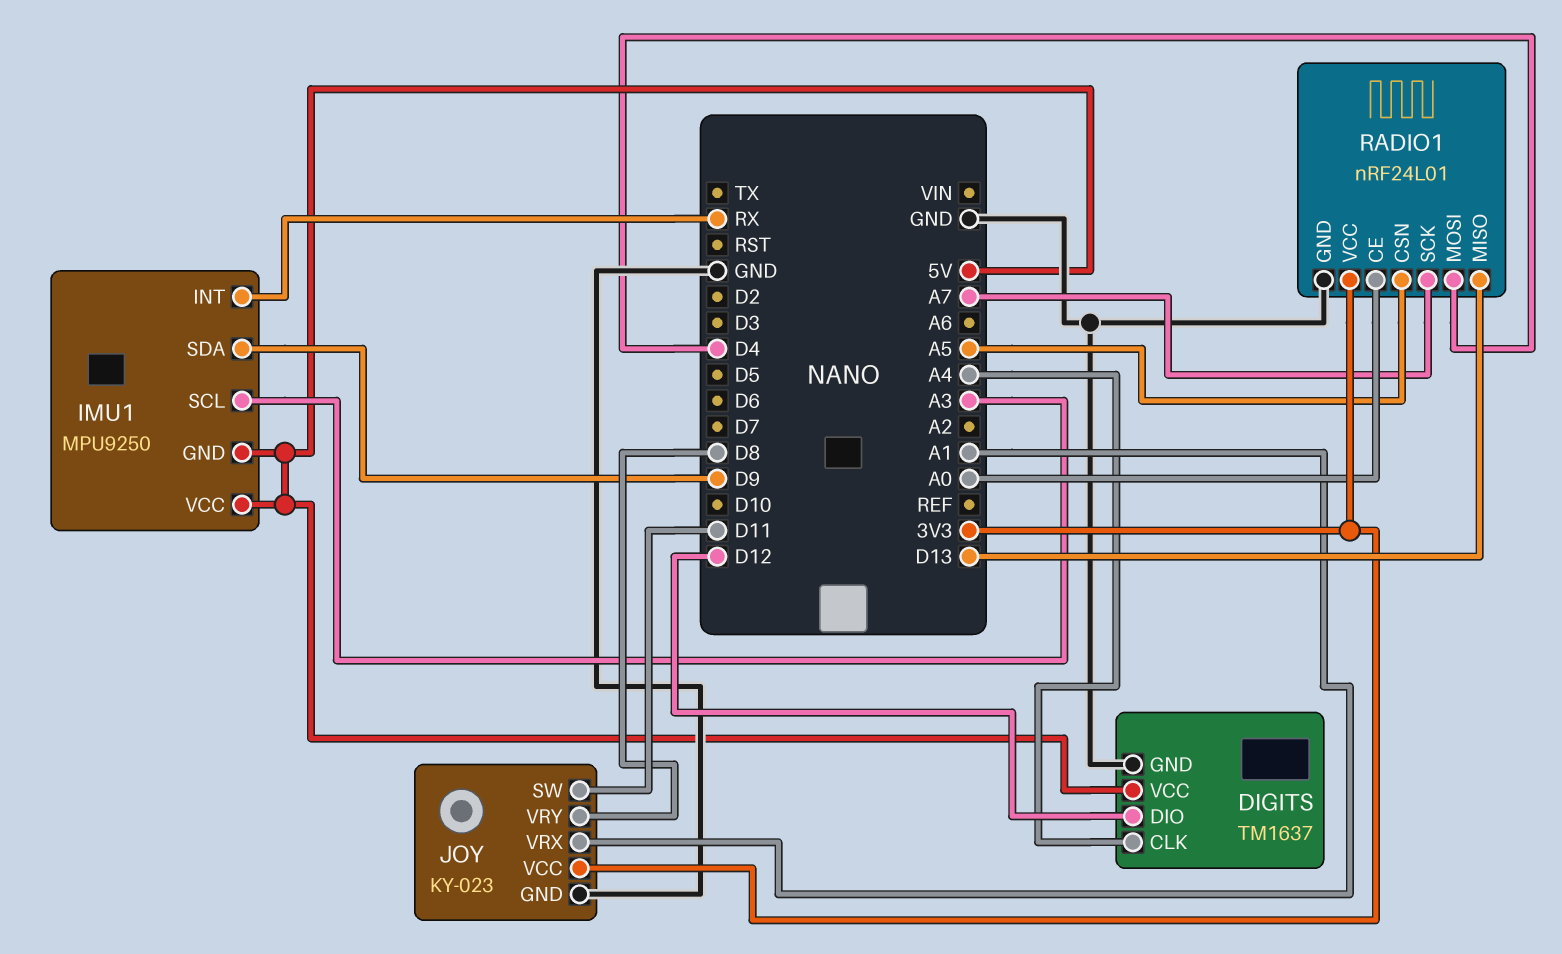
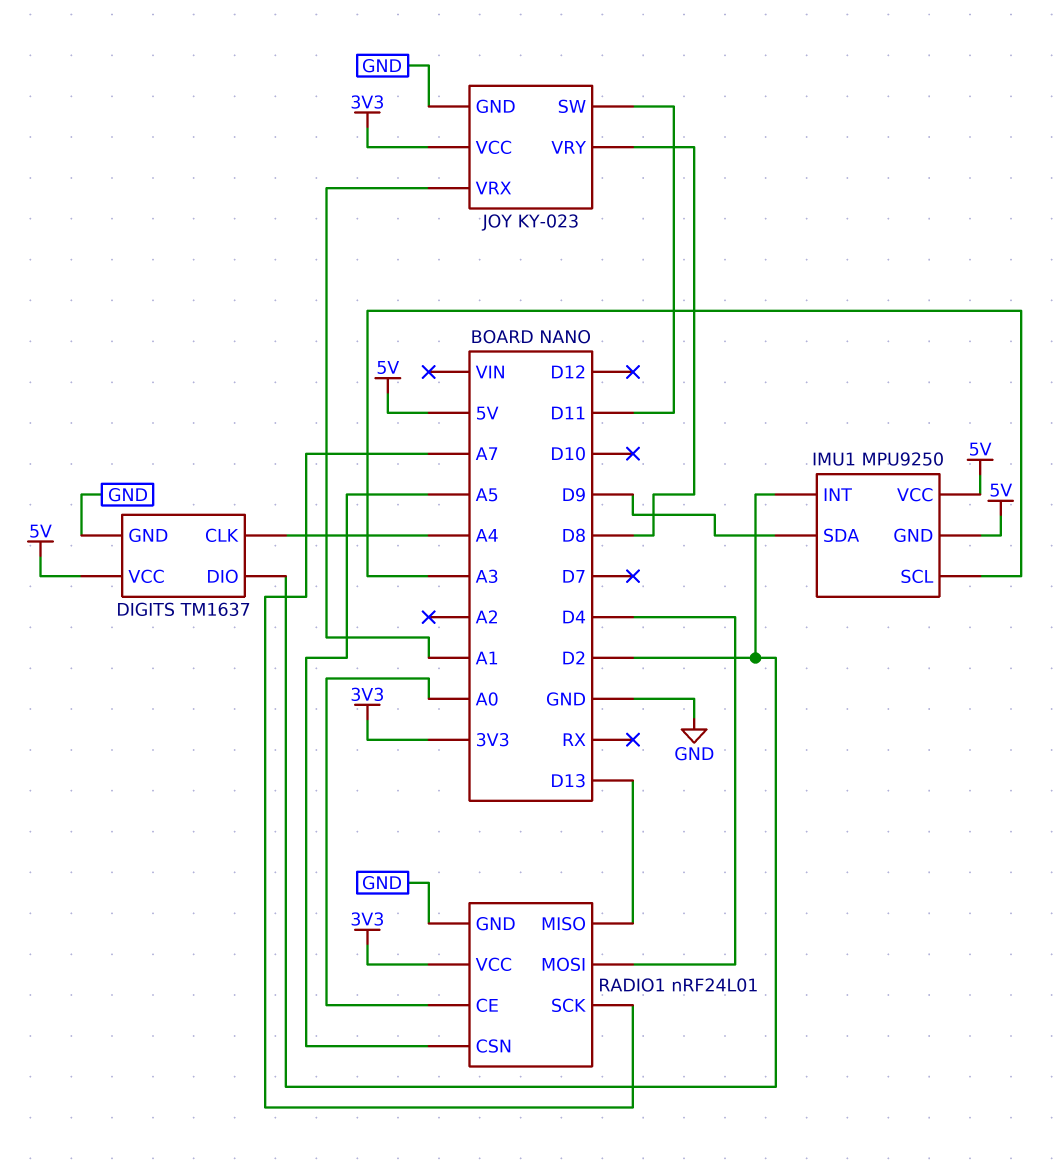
DIGITS pin DIO: D12 -> D2
IMU1 pin INT: RX -> D2

